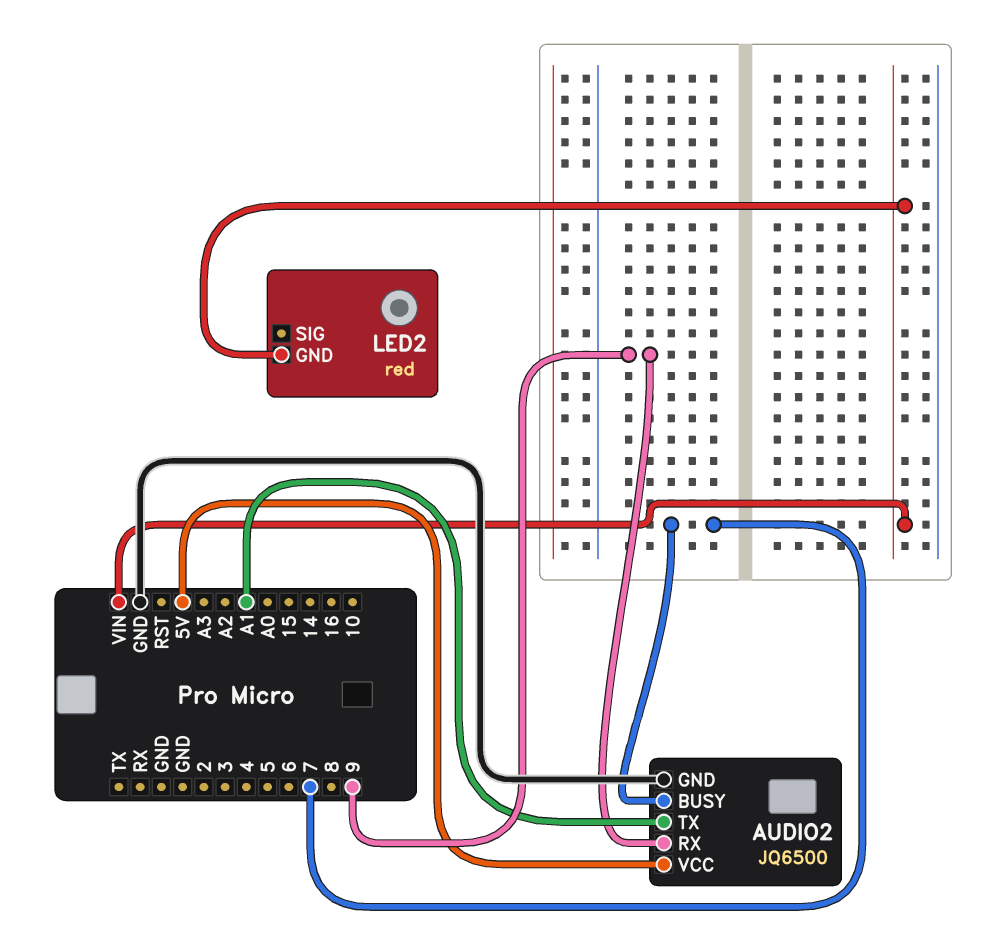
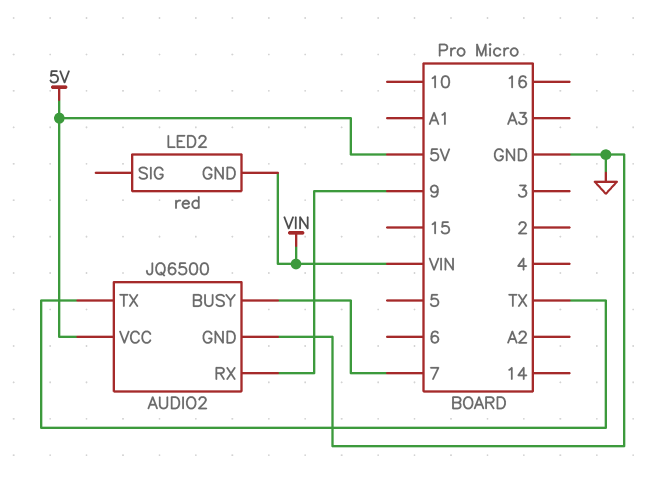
AUDIO2 pin TX: A1 -> TX

